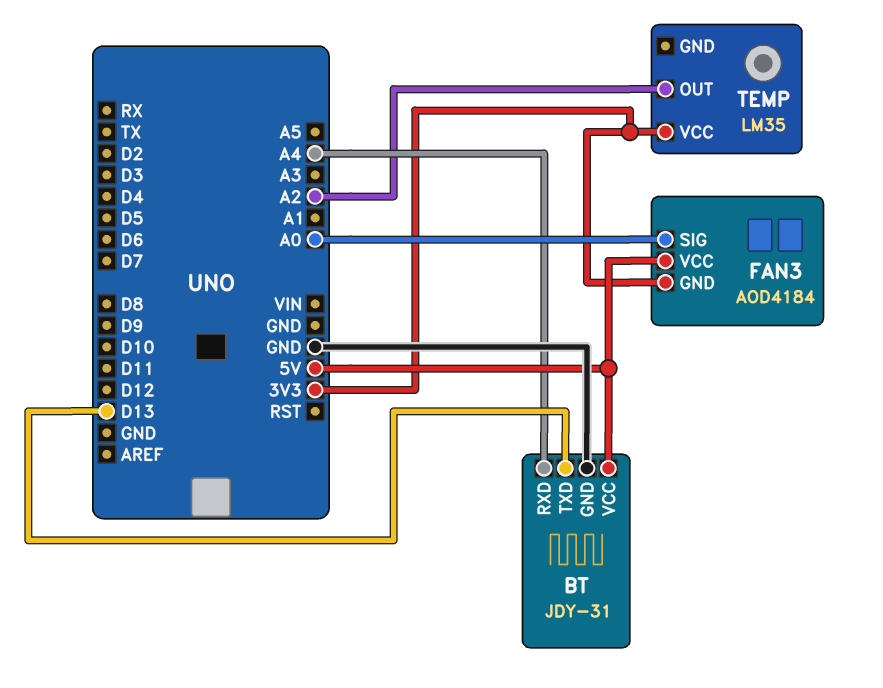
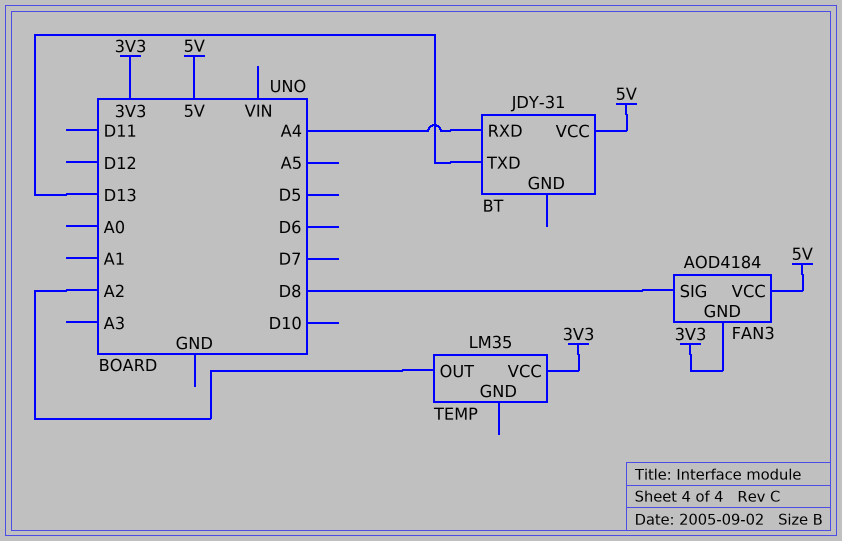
BT pin GND: GND -> none
FAN3 pin SIG: A0 -> D8

